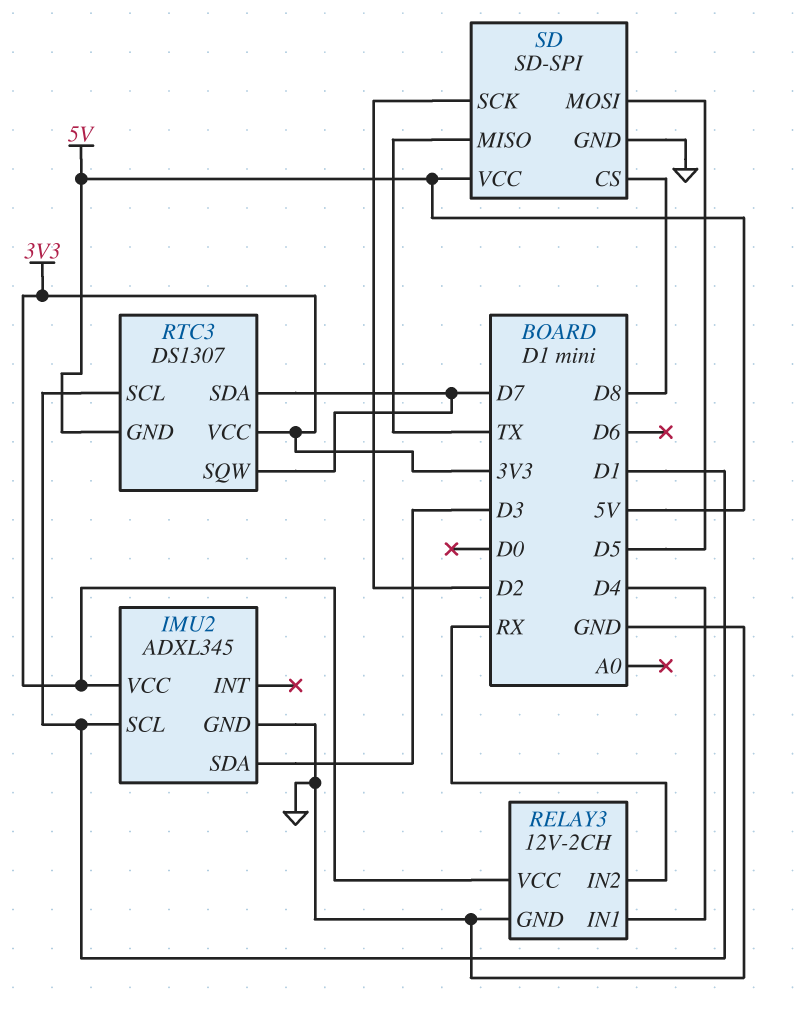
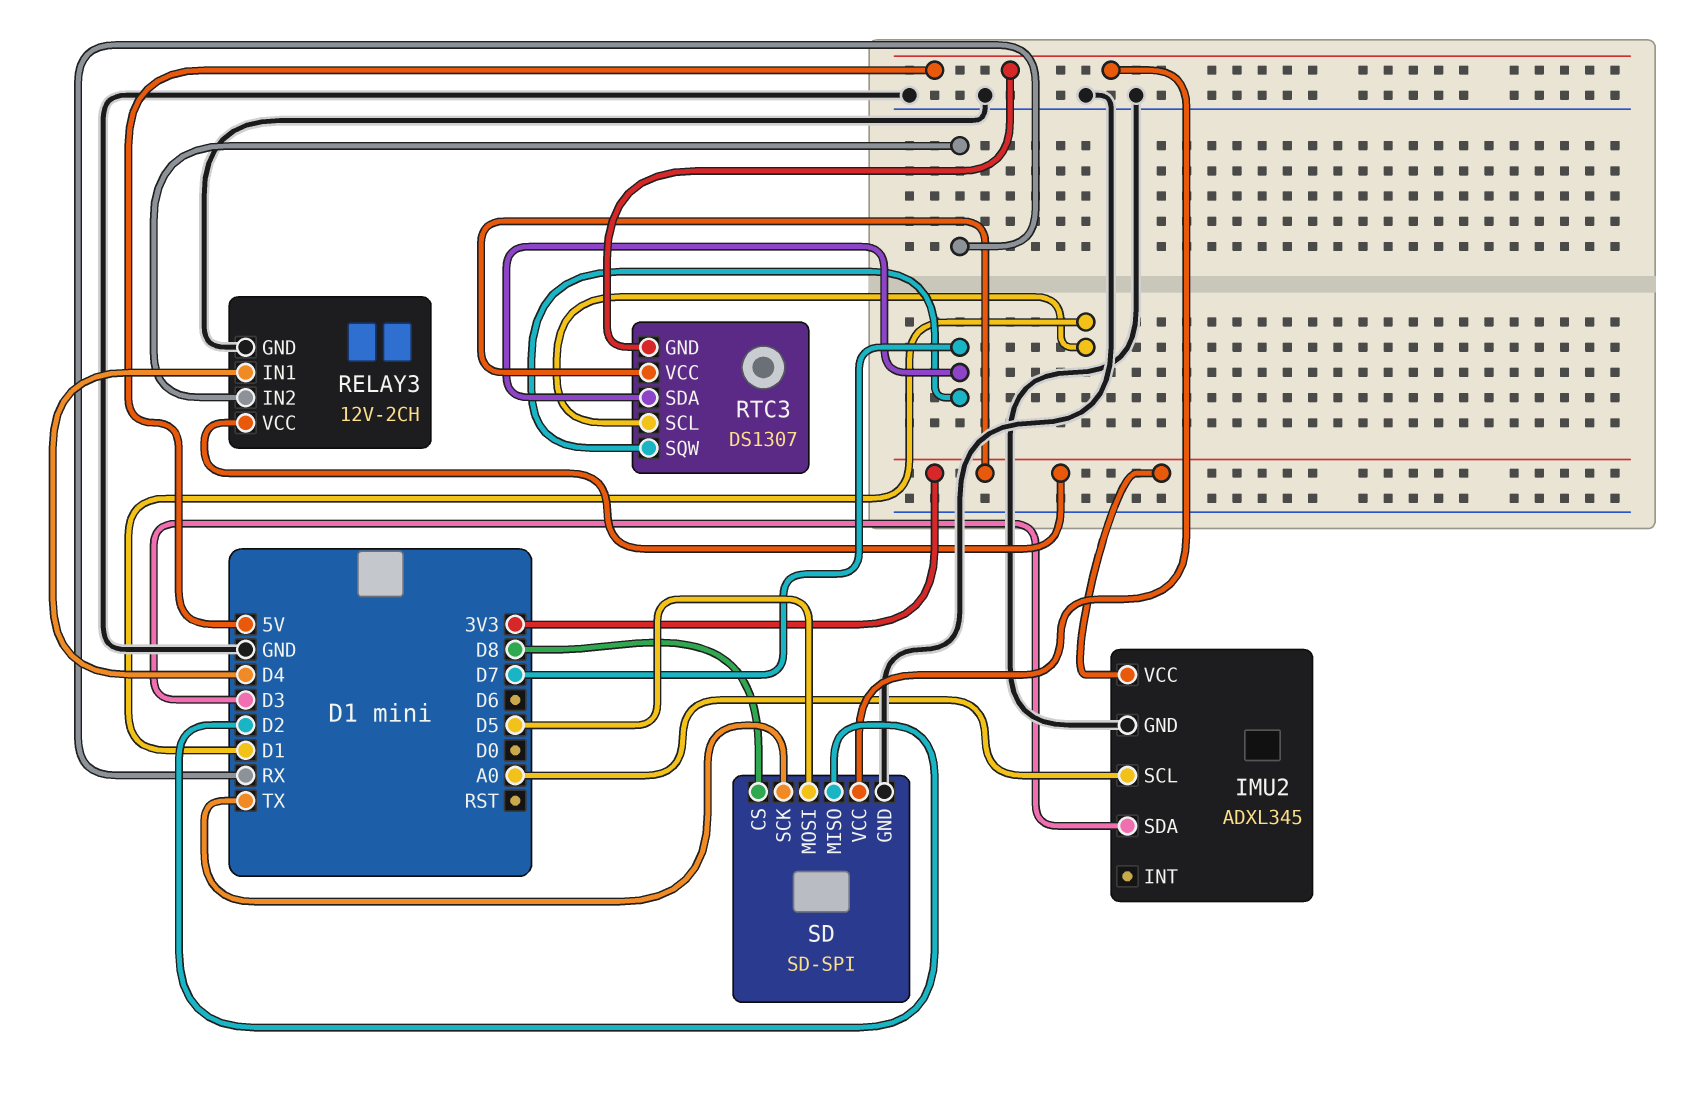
IMU2 pin SCL: D1 -> A0
SD pin MISO: TX -> D2
SD pin SCK: D2 -> TX

